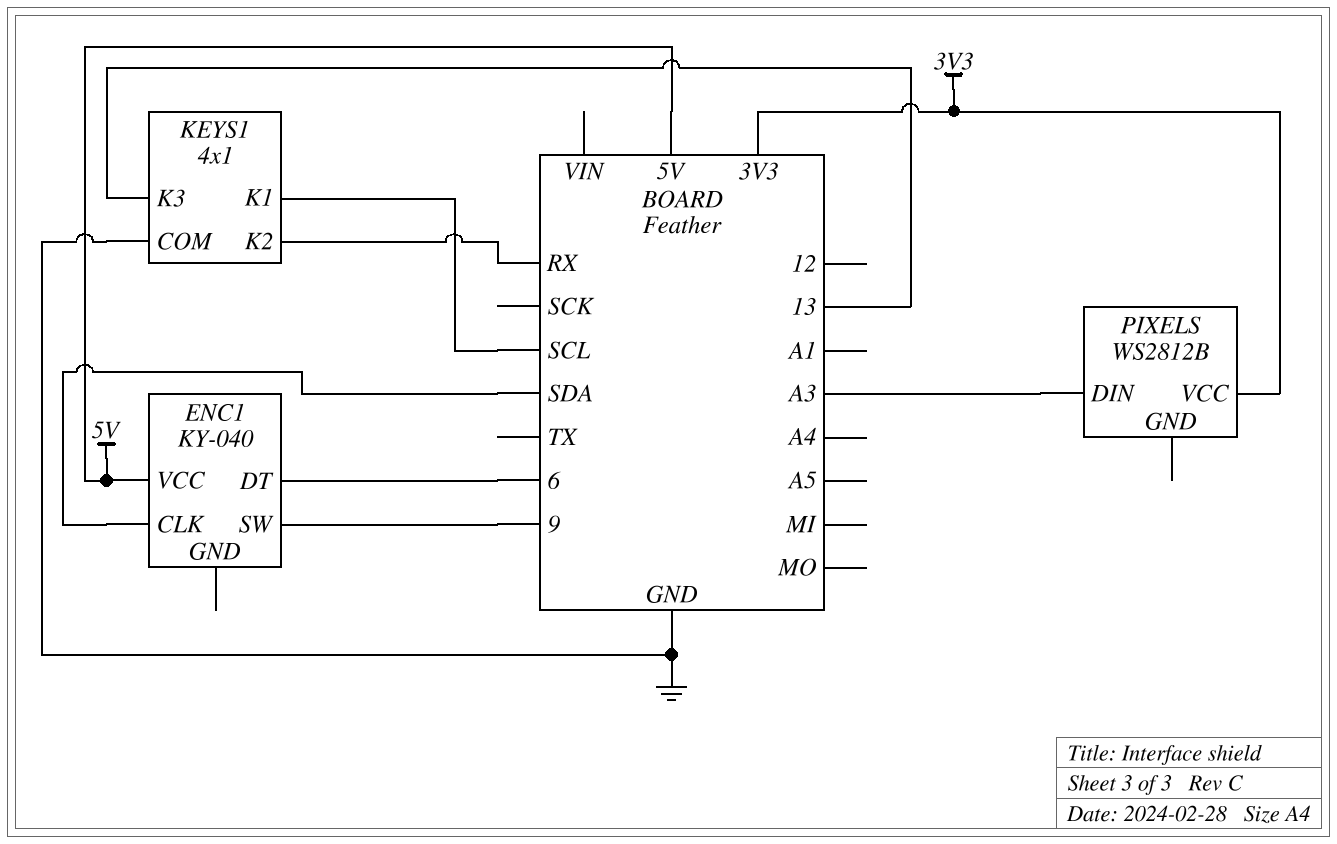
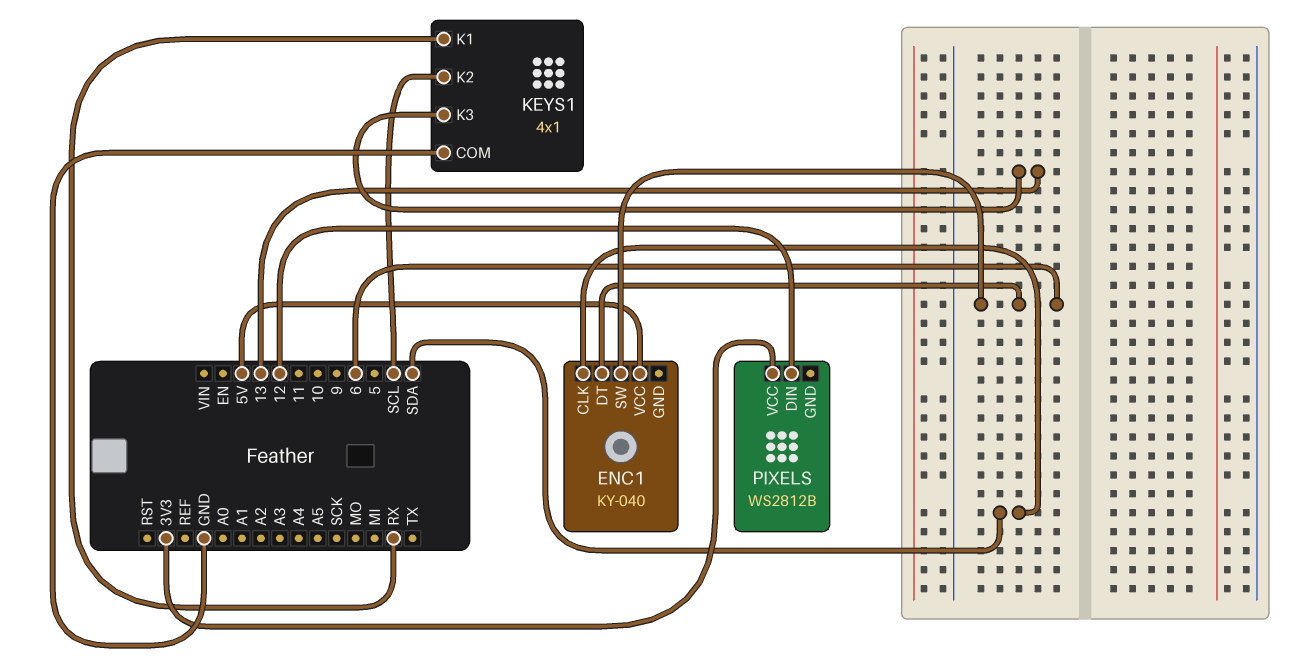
ENC1 pin SW: 9 -> 6
KEYS1 pin K1: SCL -> RX
KEYS1 pin K2: RX -> SCL
PIXELS pin DIN: A3 -> 12

